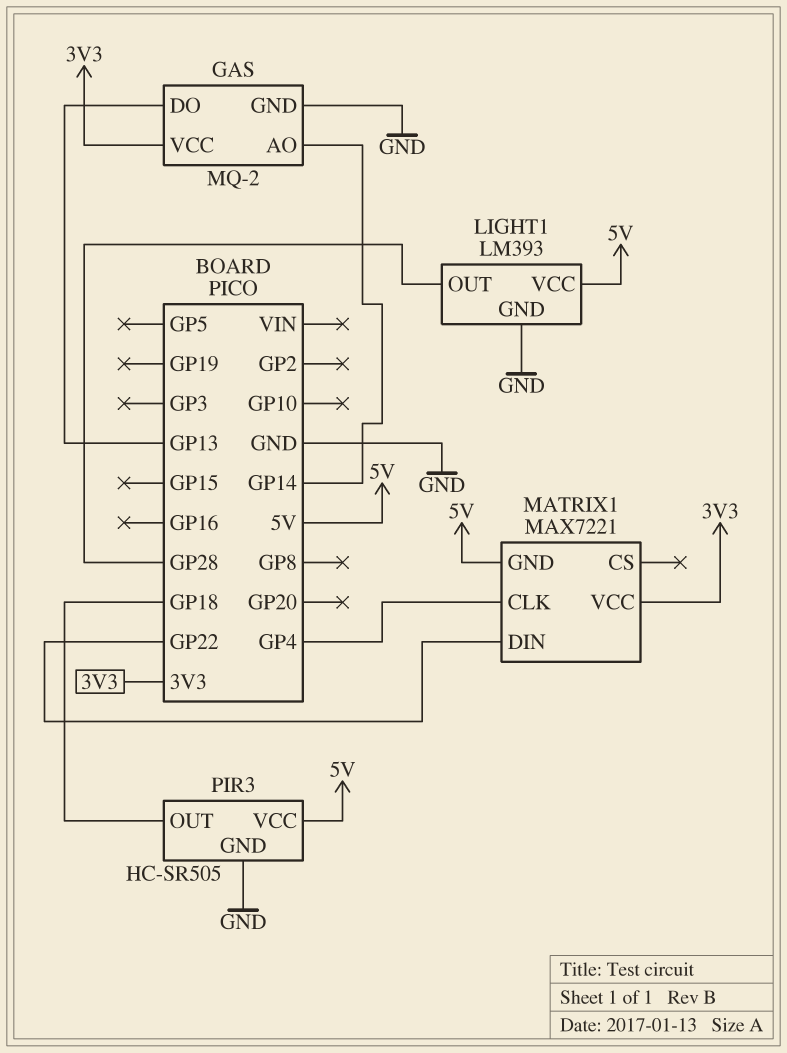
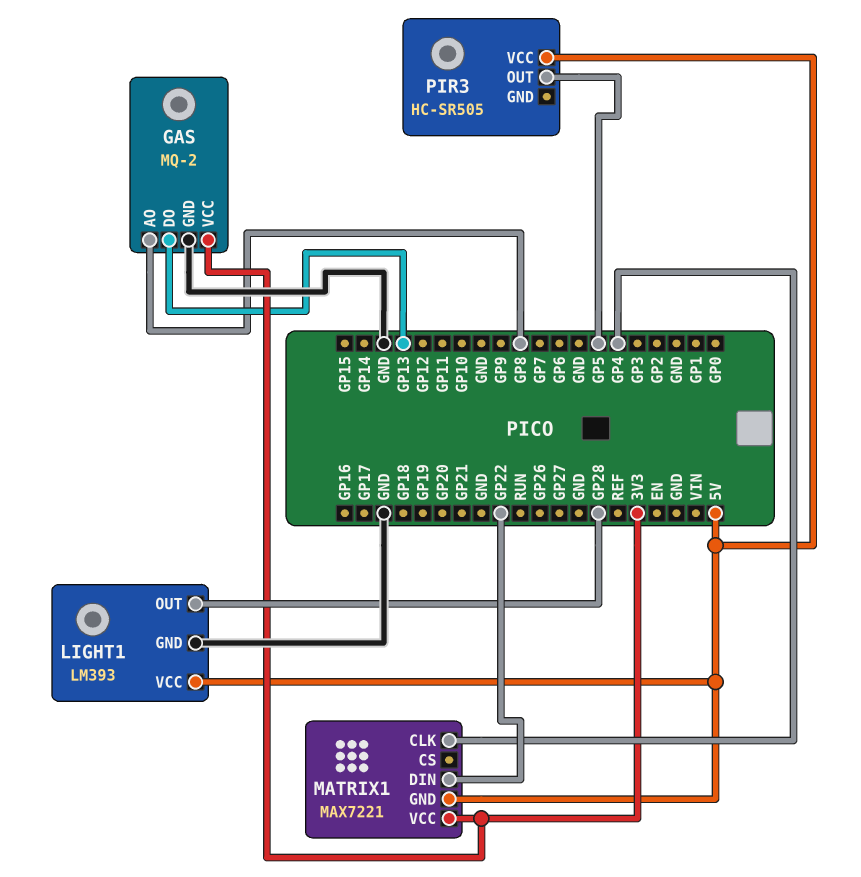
GAS pin AO: GP14 -> GP8
PIR3 pin GND: GND -> none
PIR3 pin OUT: GP18 -> GP5

